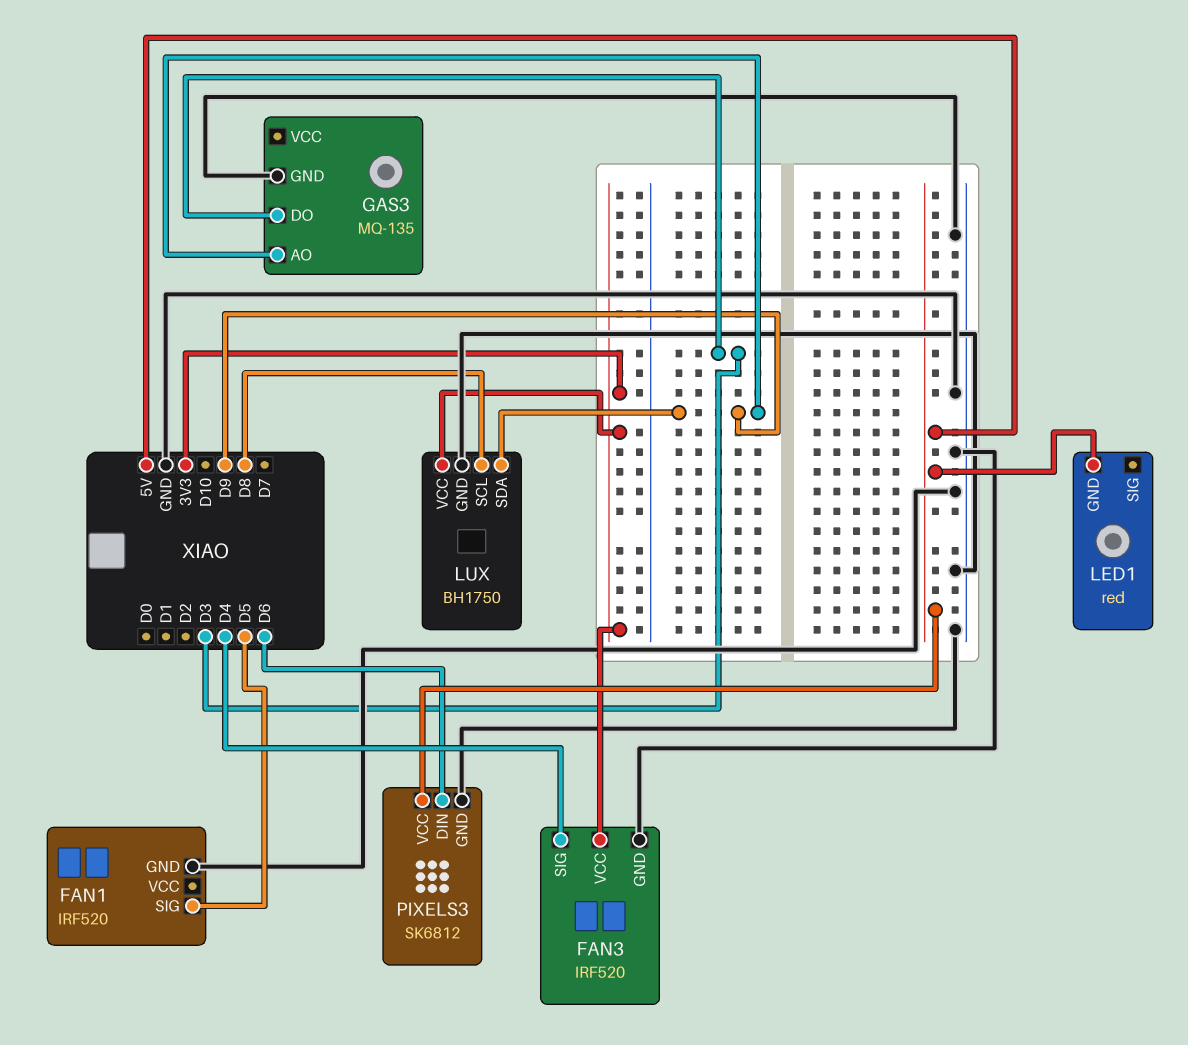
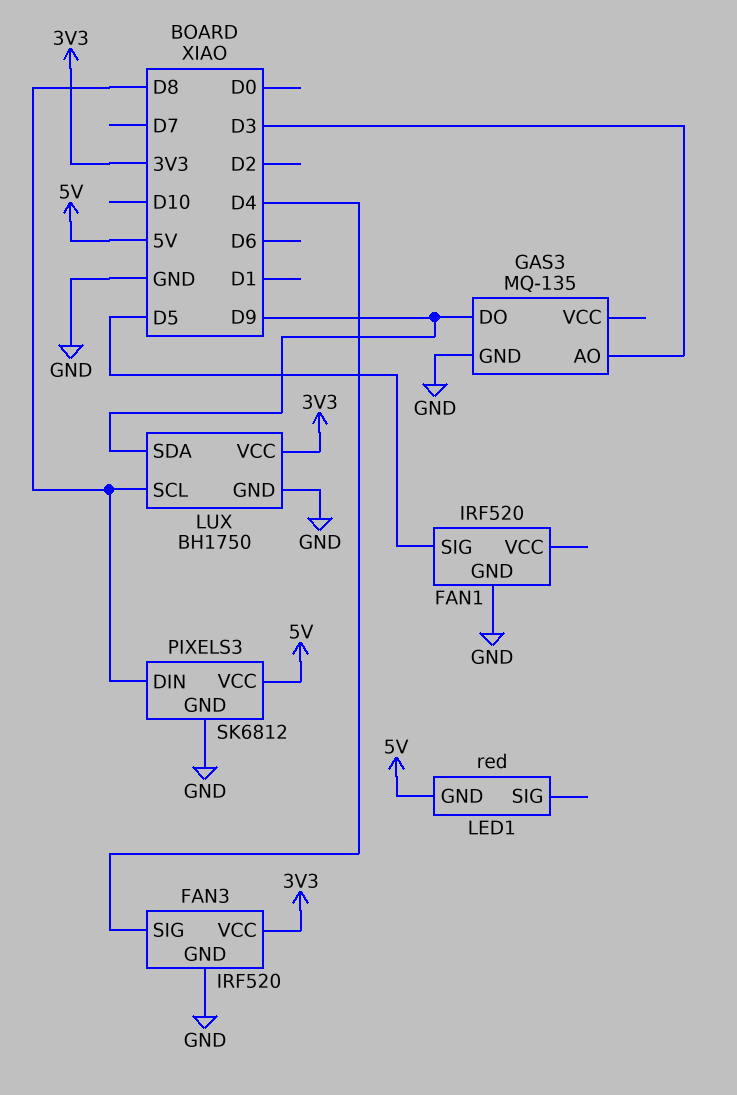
GAS3 pin AO: D9 -> D3
GAS3 pin DO: D3 -> D9
PIXELS3 pin DIN: D6 -> D8

